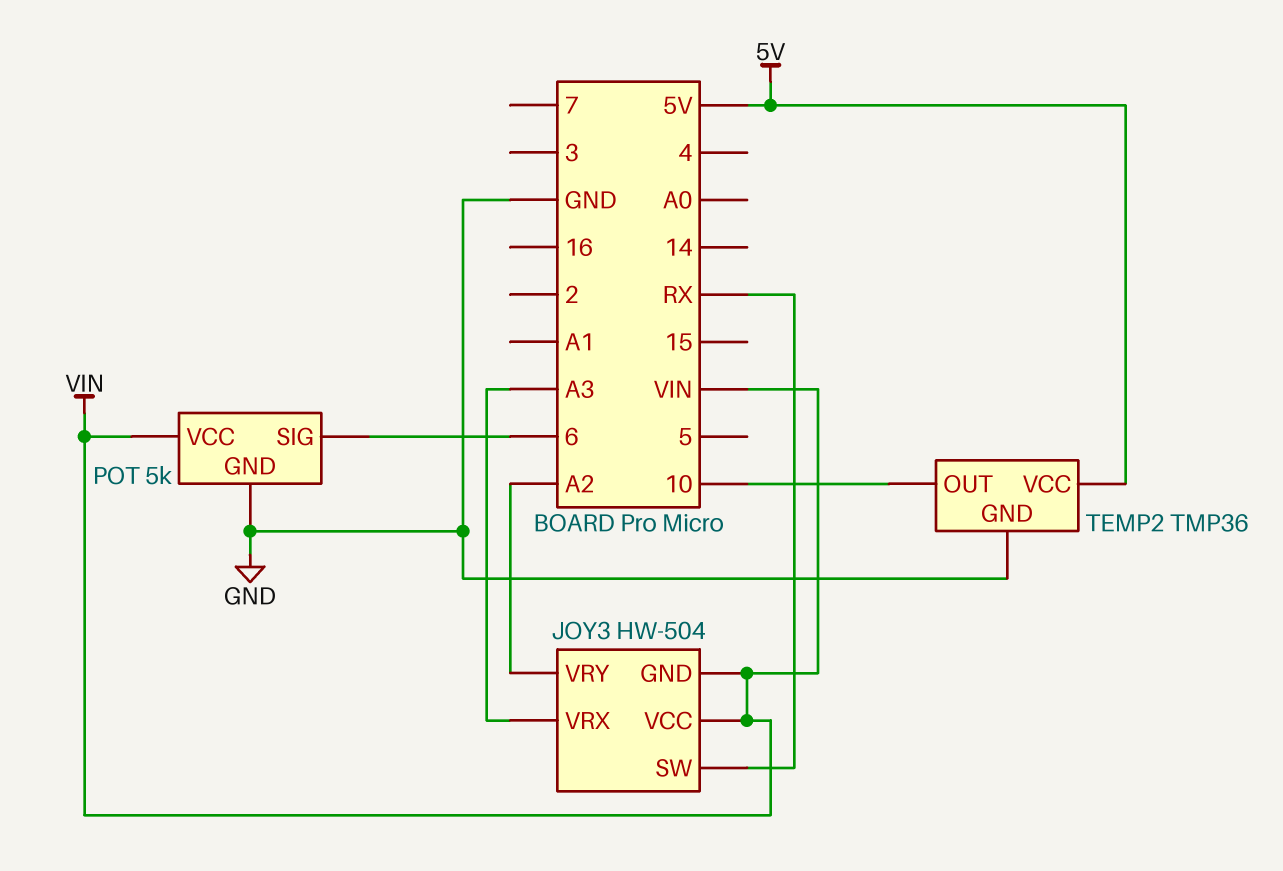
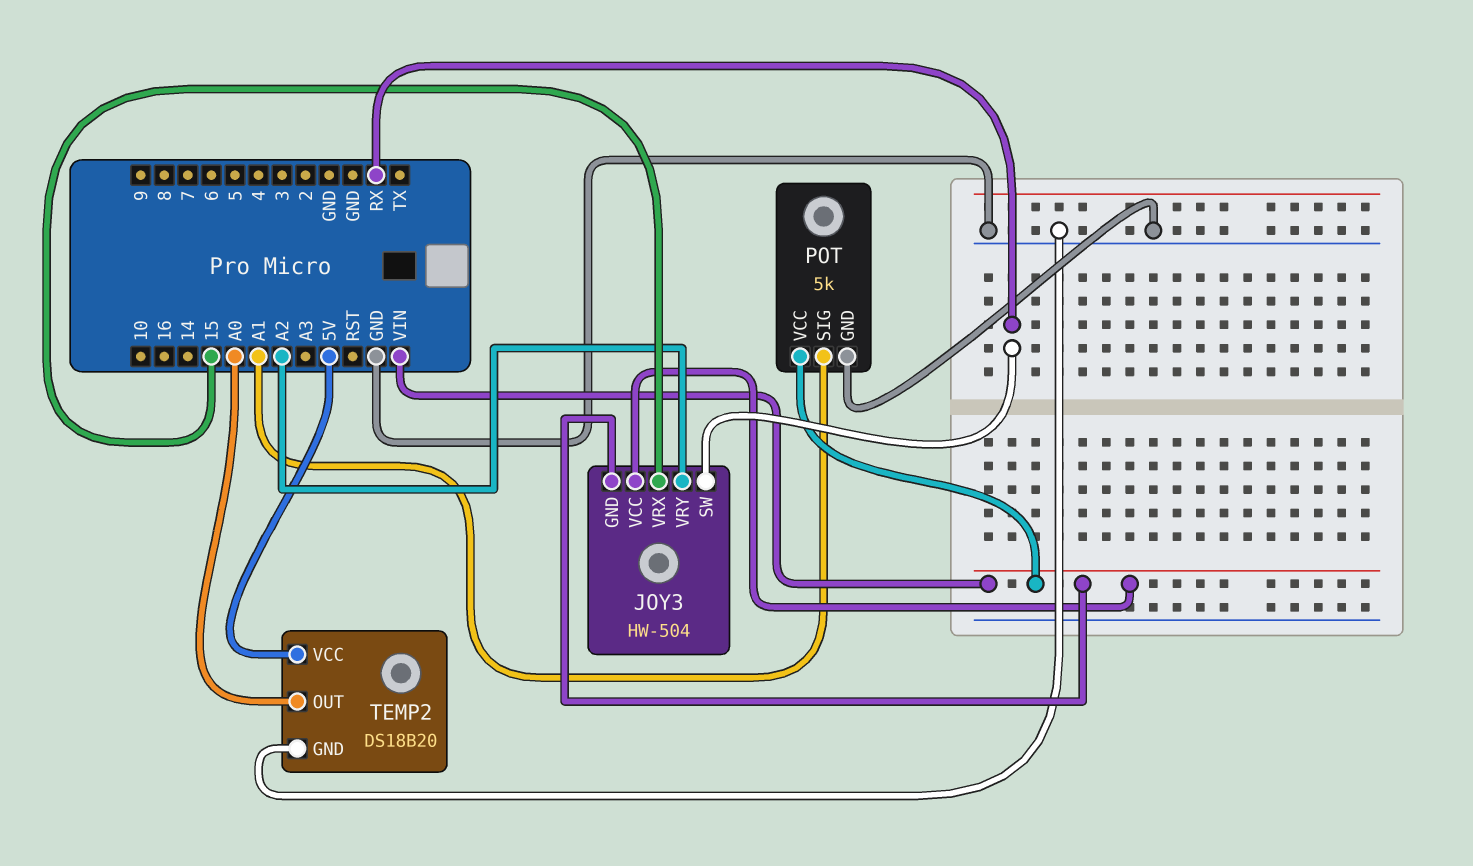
JOY3 pin VRX: A3 -> 15
POT pin SIG: 6 -> A1
TEMP2: TMP36 -> DS18B20
TEMP2 pin OUT: 10 -> A0

